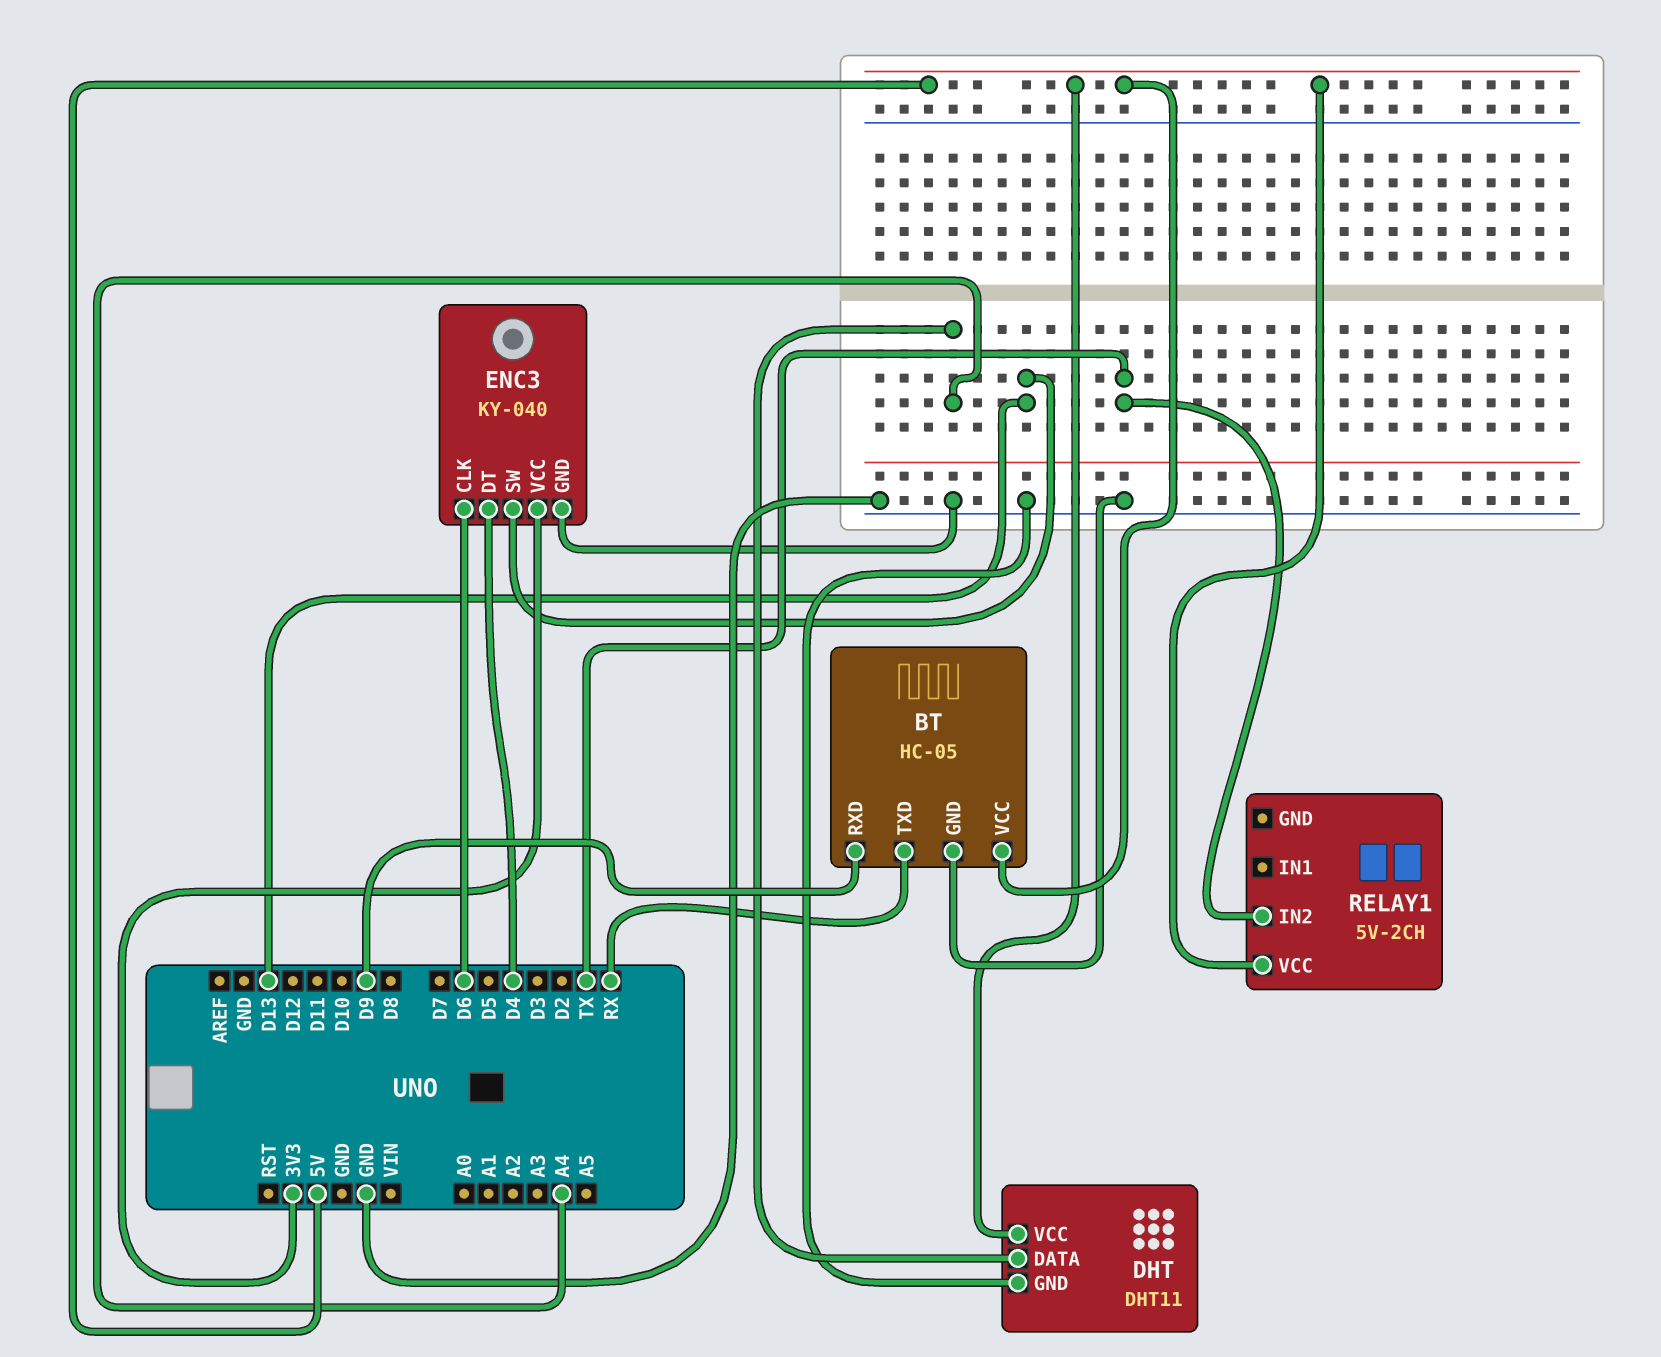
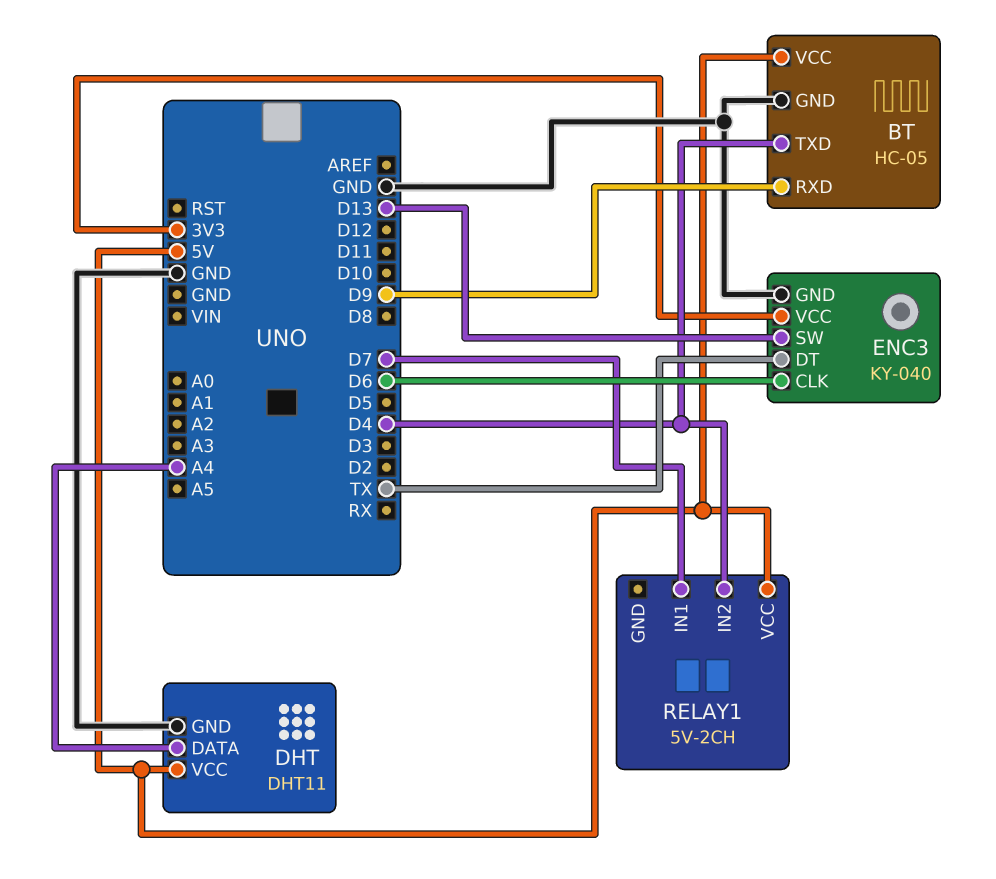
BT pin TXD: RX -> D4
ENC3 pin DT: D4 -> TX
RELAY1 pin IN1: none -> D7
RELAY1 pin IN2: TX -> D4

